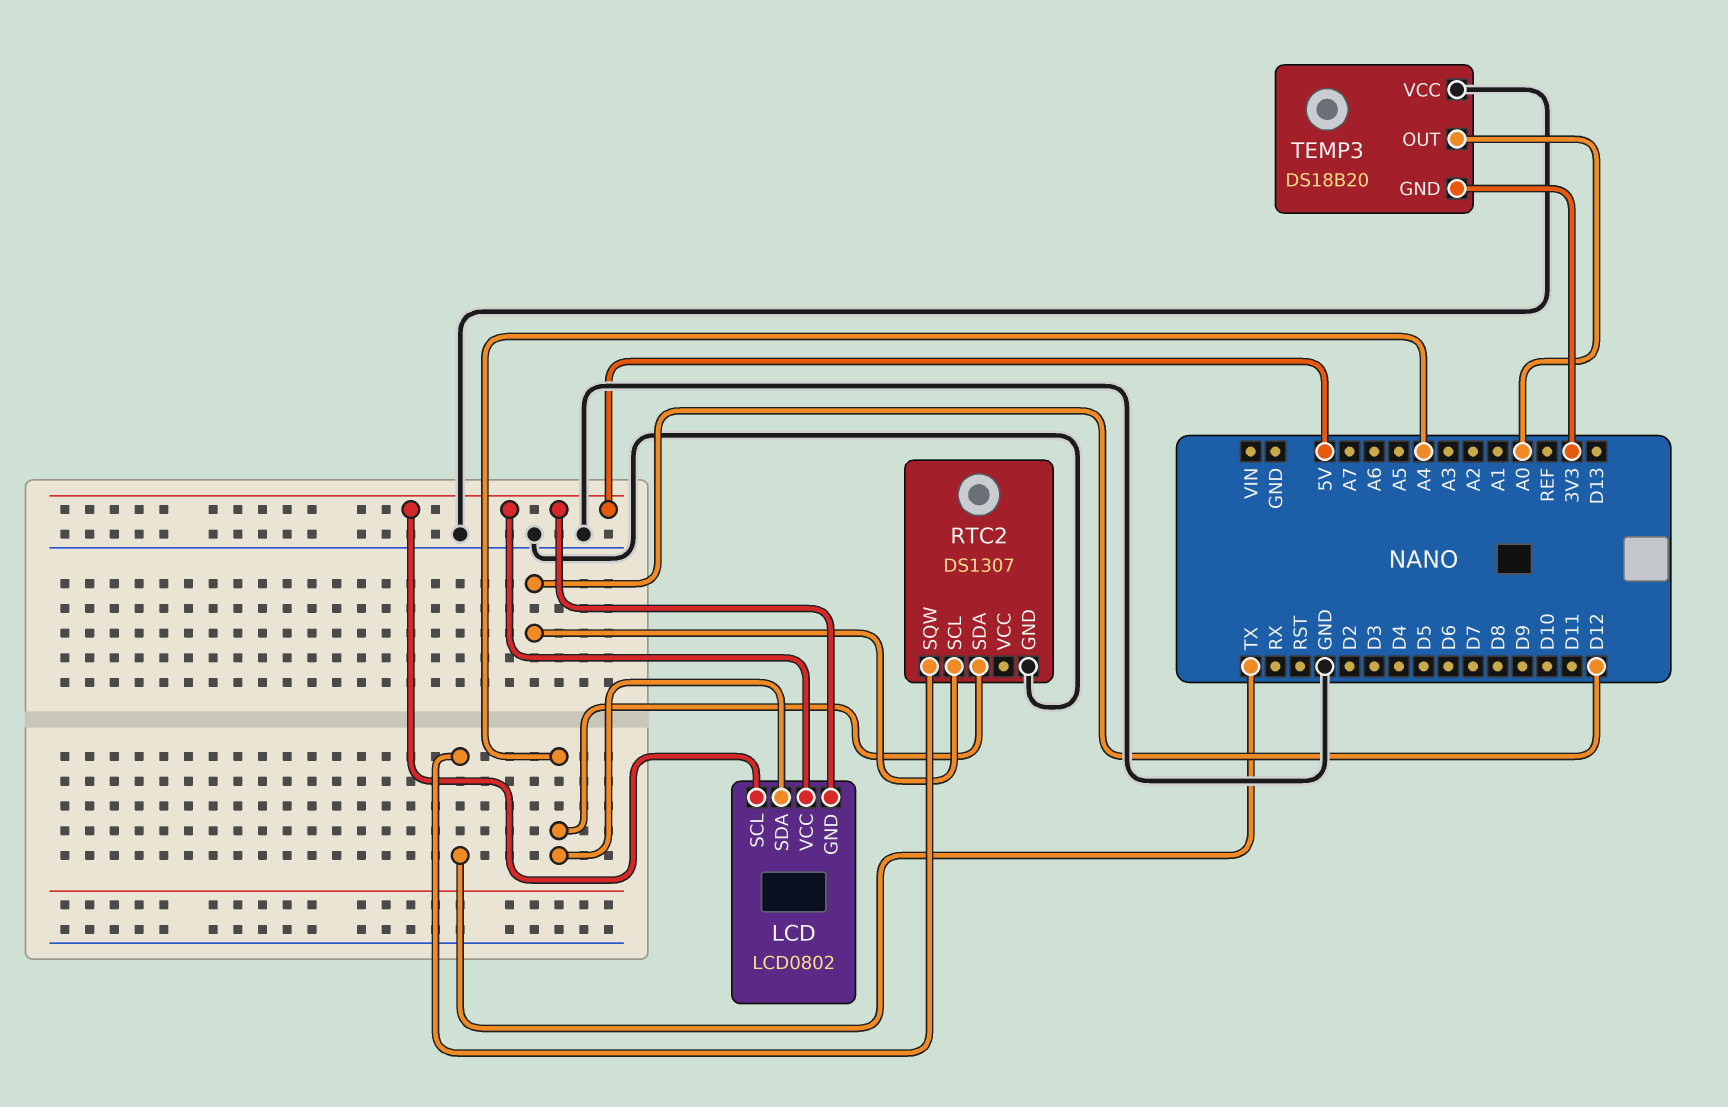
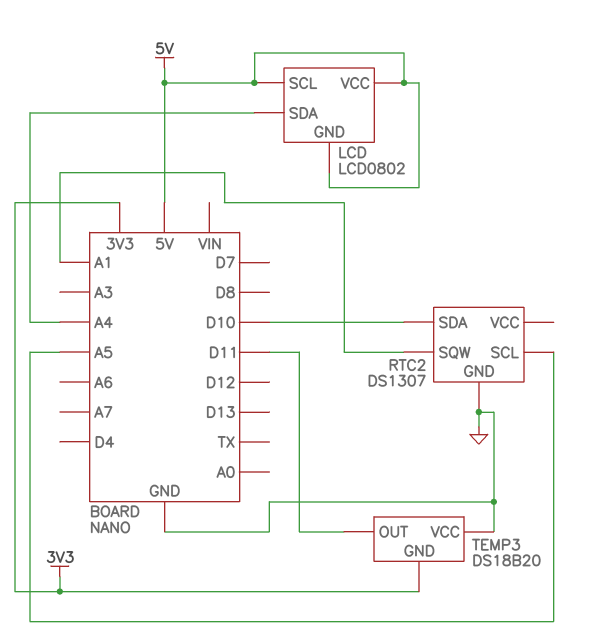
RTC2 pin SCL: D12 -> A5
RTC2 pin SDA: A4 -> D10
RTC2 pin SQW: TX -> A1
TEMP3 pin OUT: A0 -> D11

